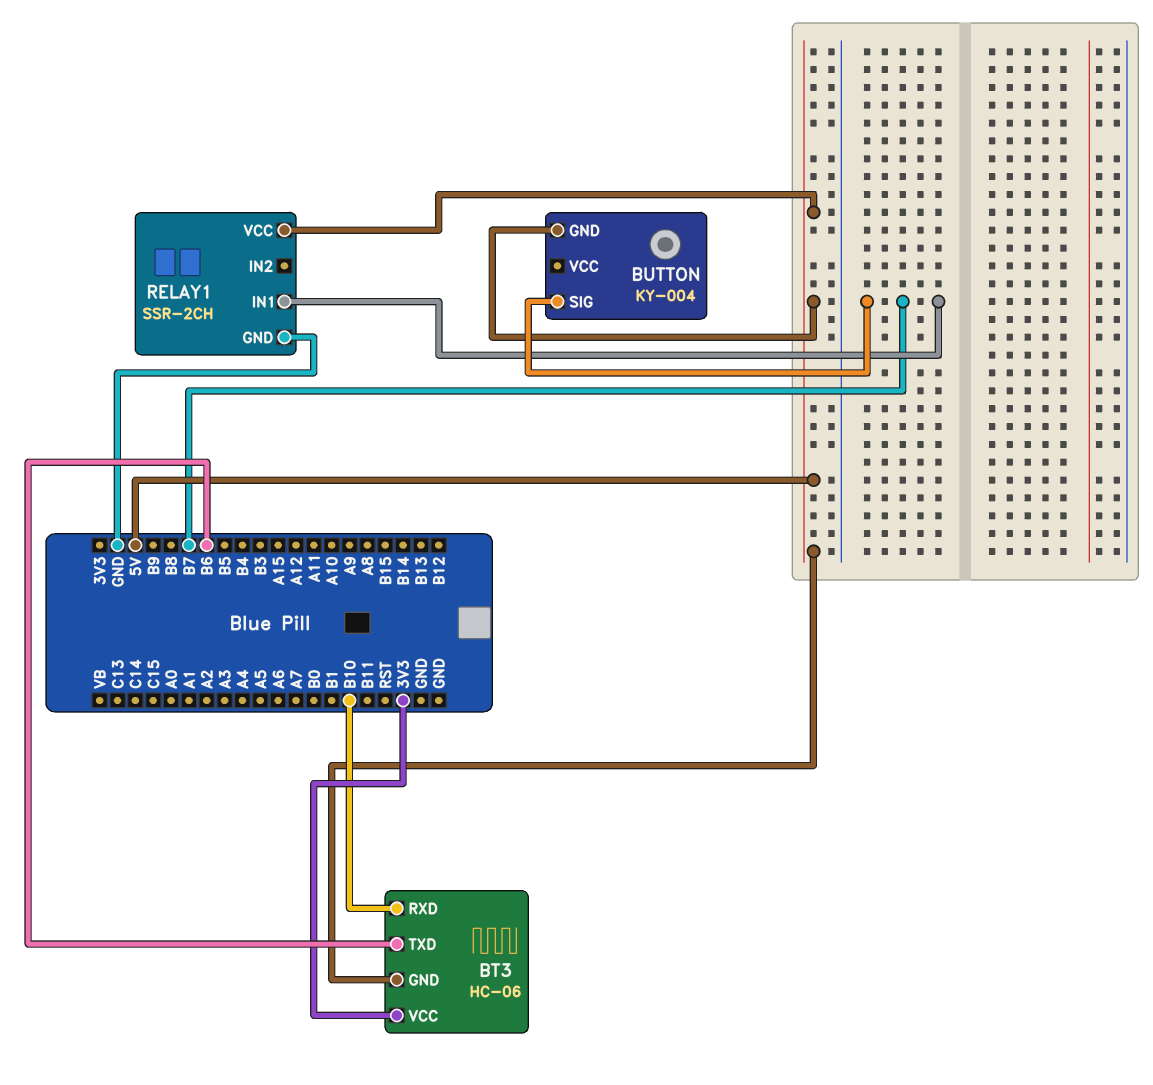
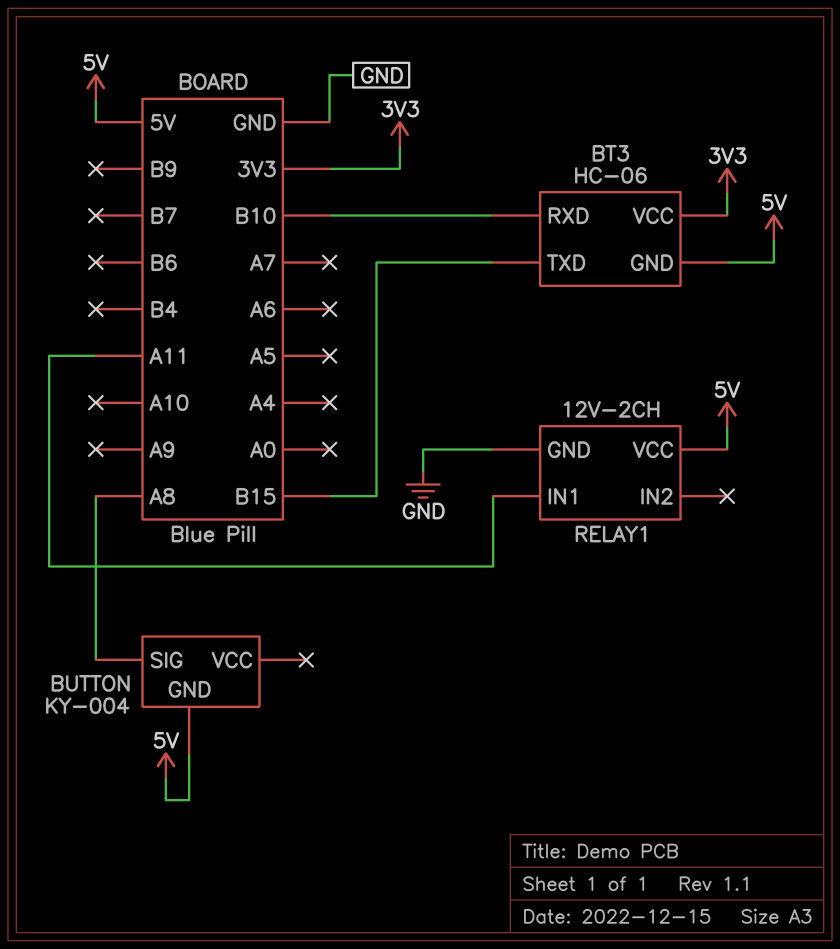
BT3 pin TXD: B6 -> B15
BUTTON pin SIG: B7 -> A8
RELAY1: SSR-2CH -> 12V-2CH
RELAY1 pin IN1: B7 -> A11

